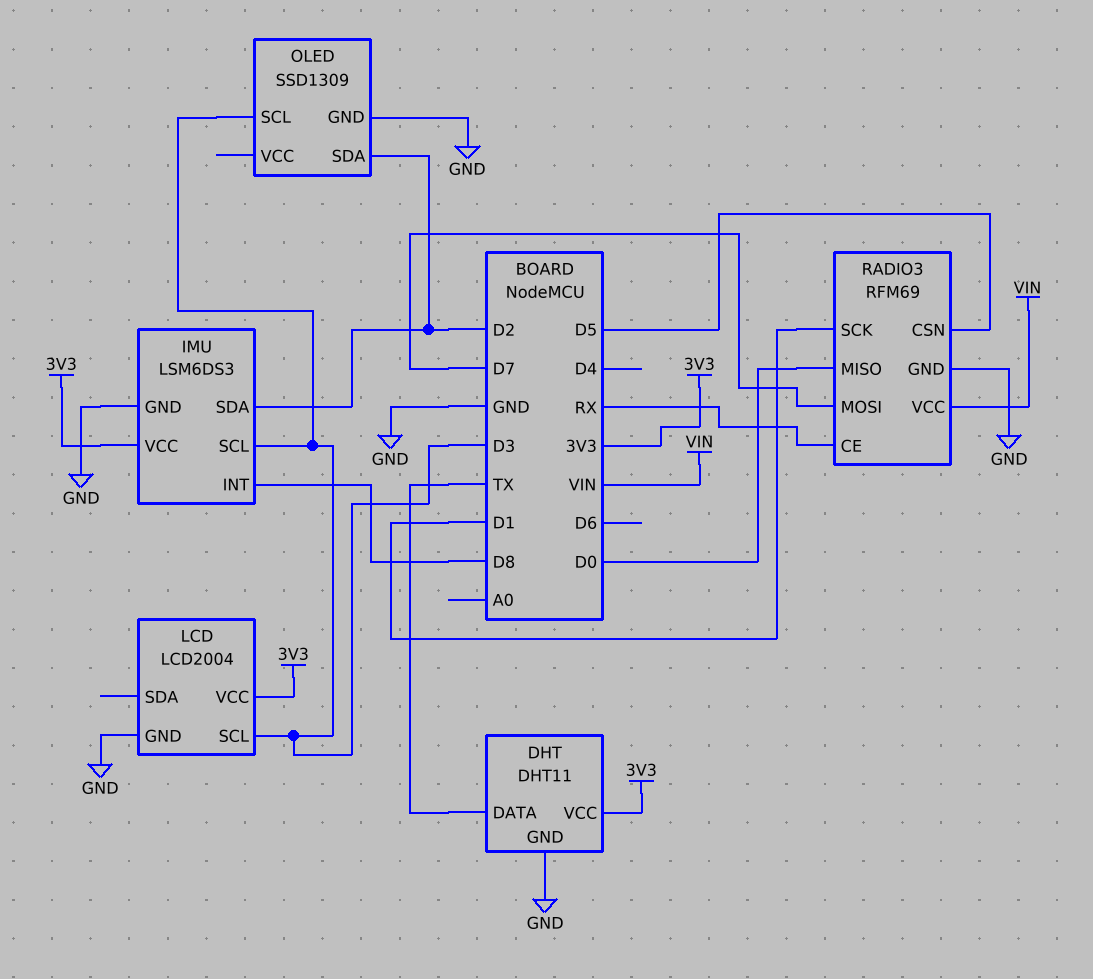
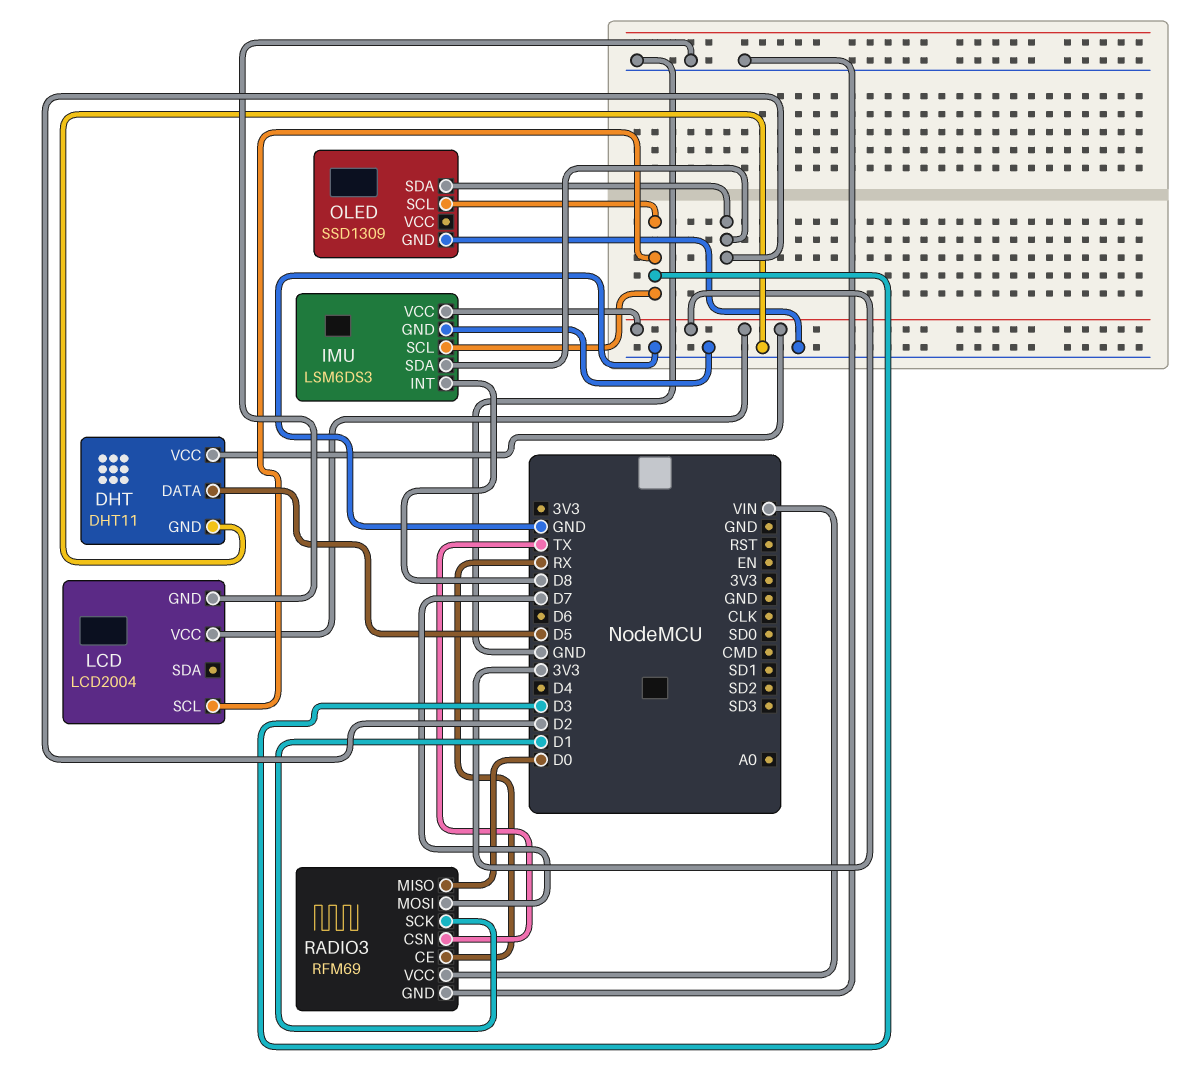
DHT pin DATA: TX -> D5
RADIO3 pin CSN: D5 -> TX

